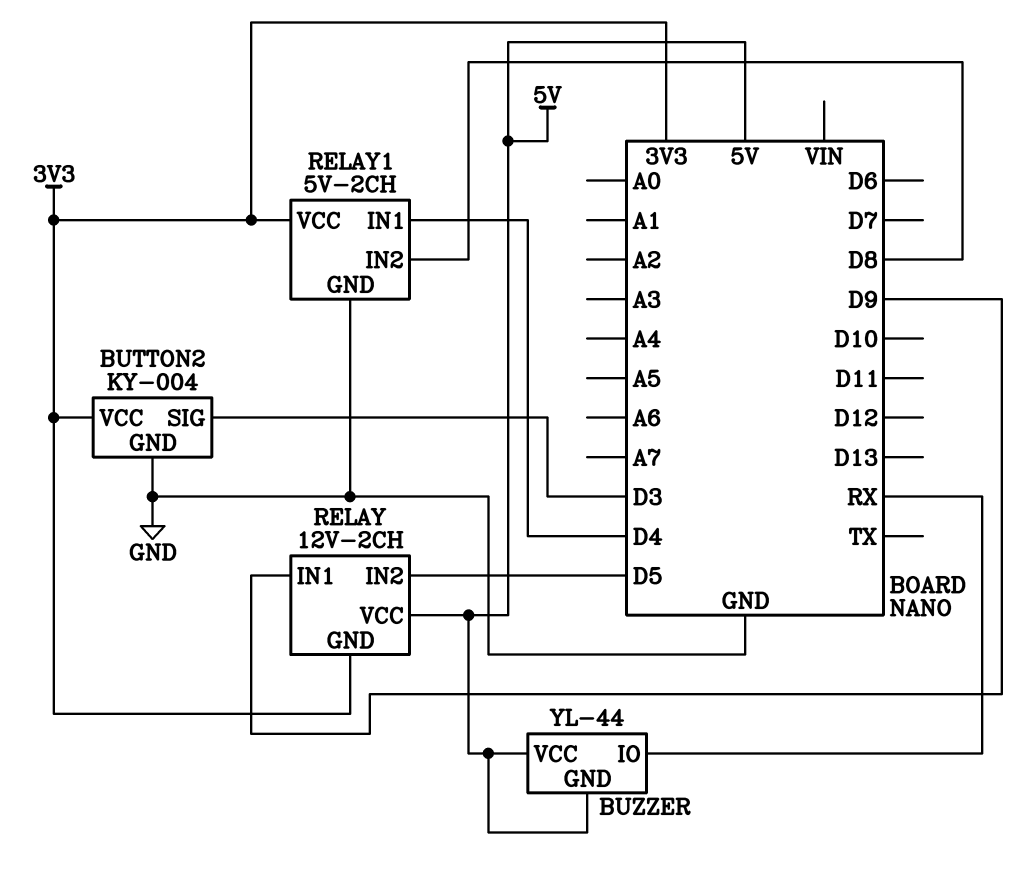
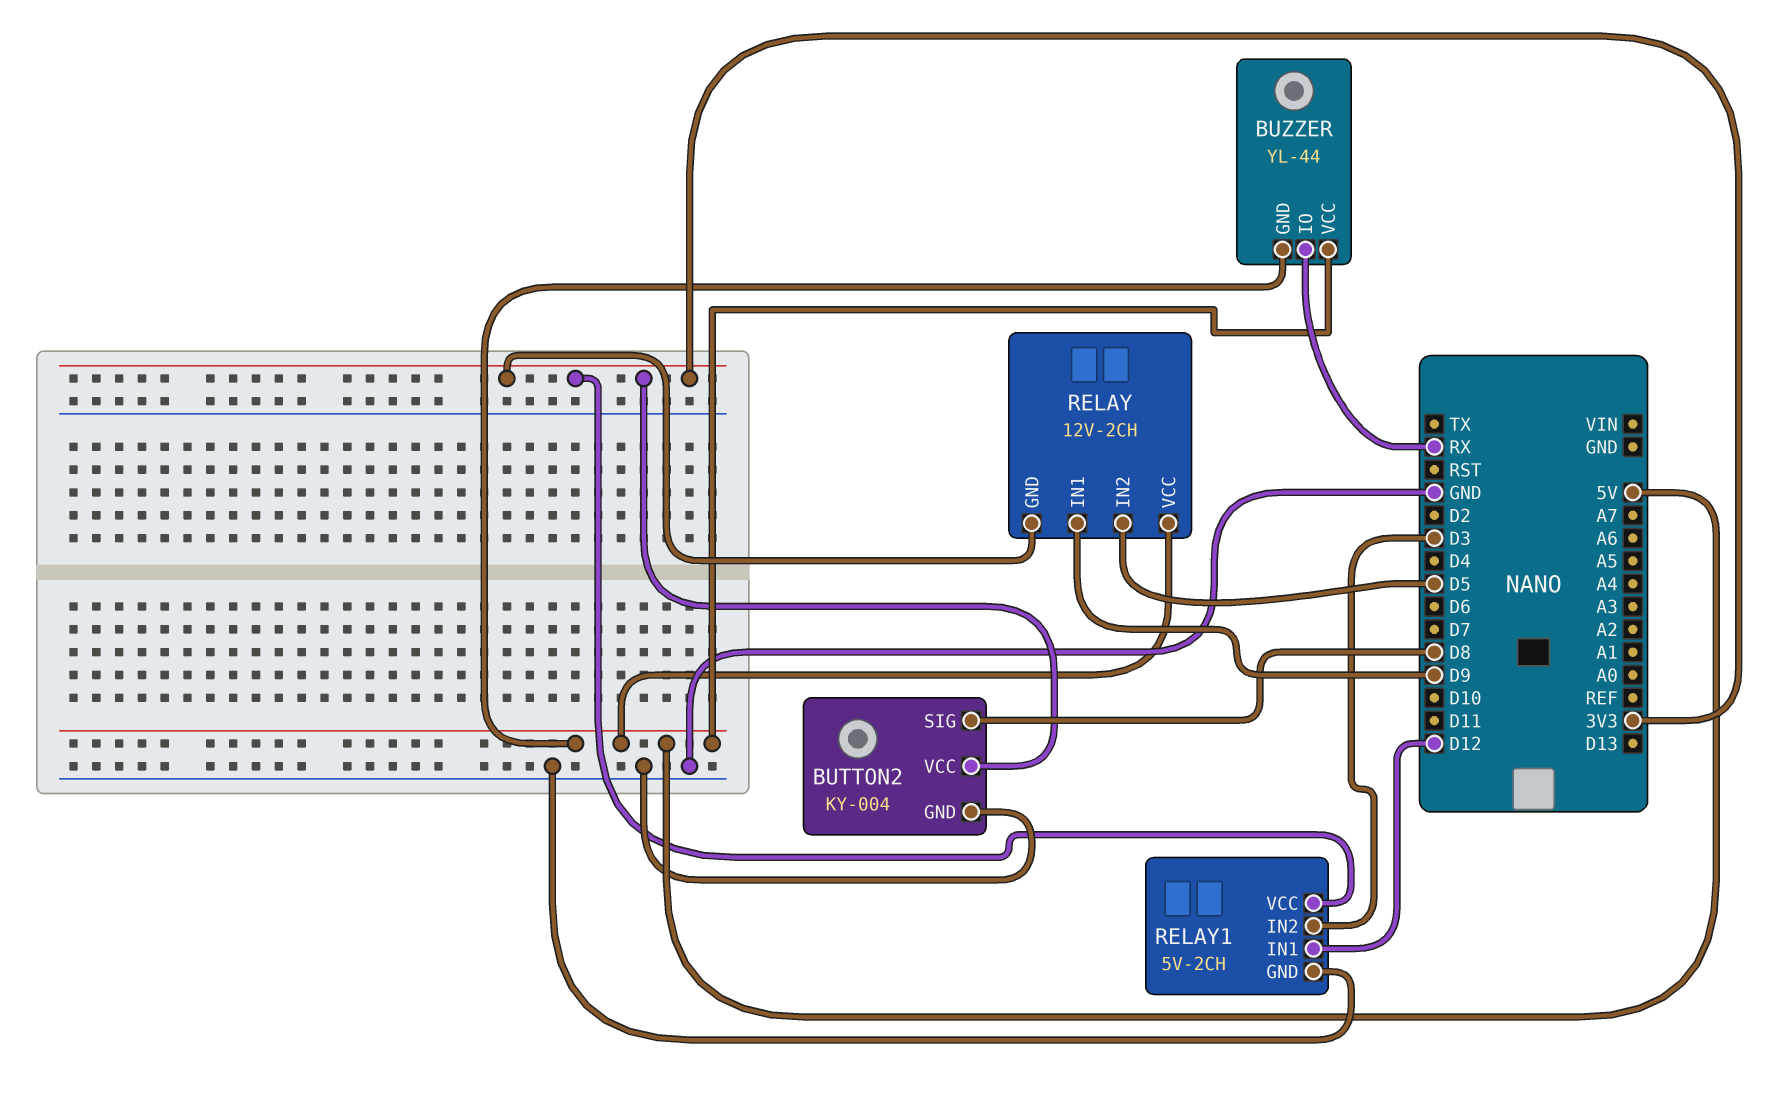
BUTTON2 pin SIG: D3 -> D8
RELAY1 pin IN1: D4 -> D12
RELAY1 pin IN2: D8 -> D3

